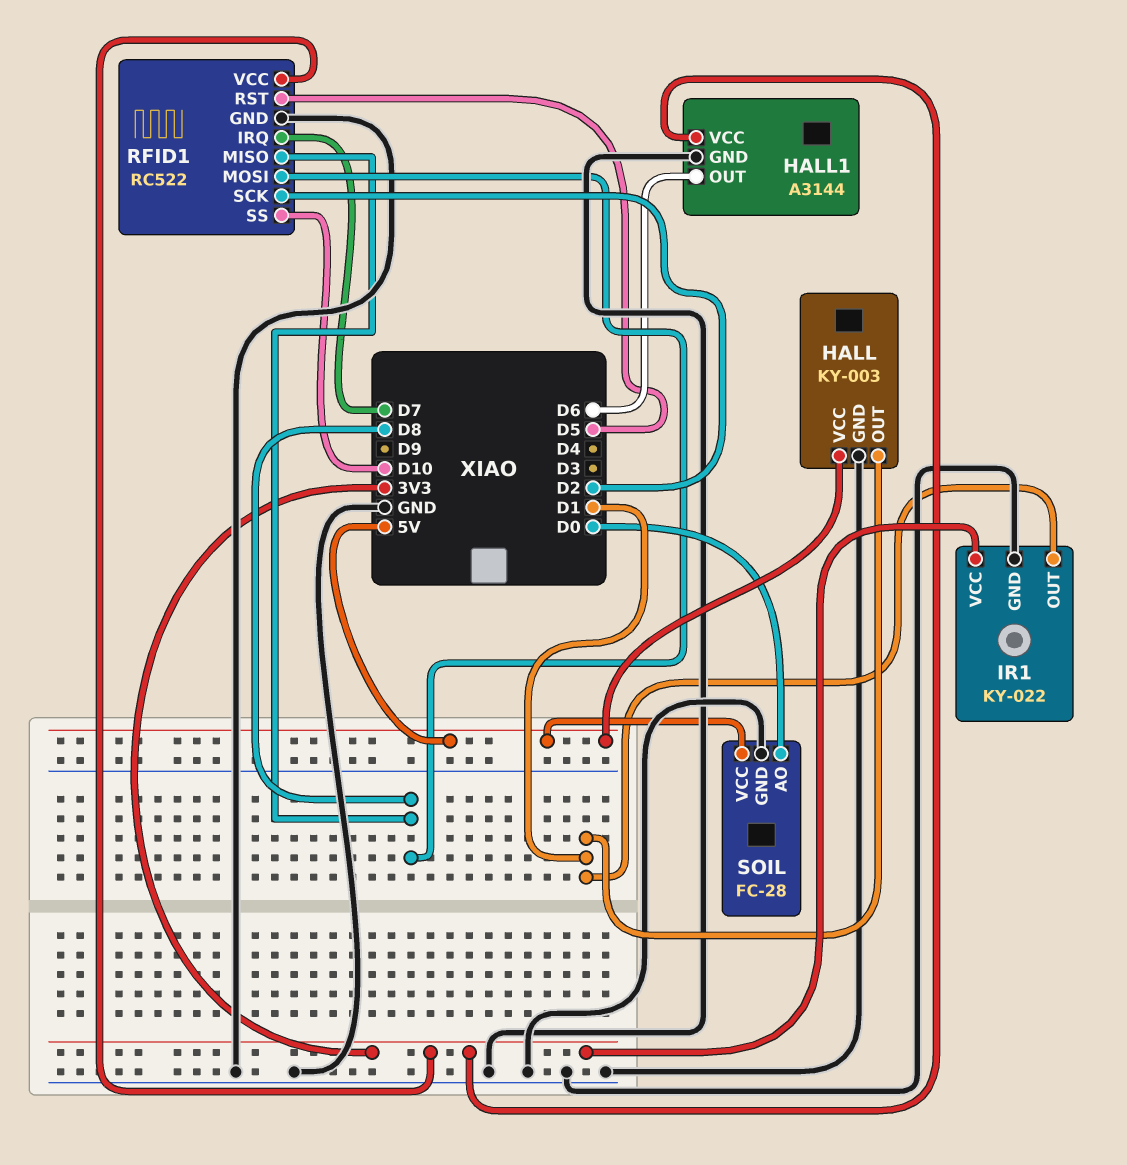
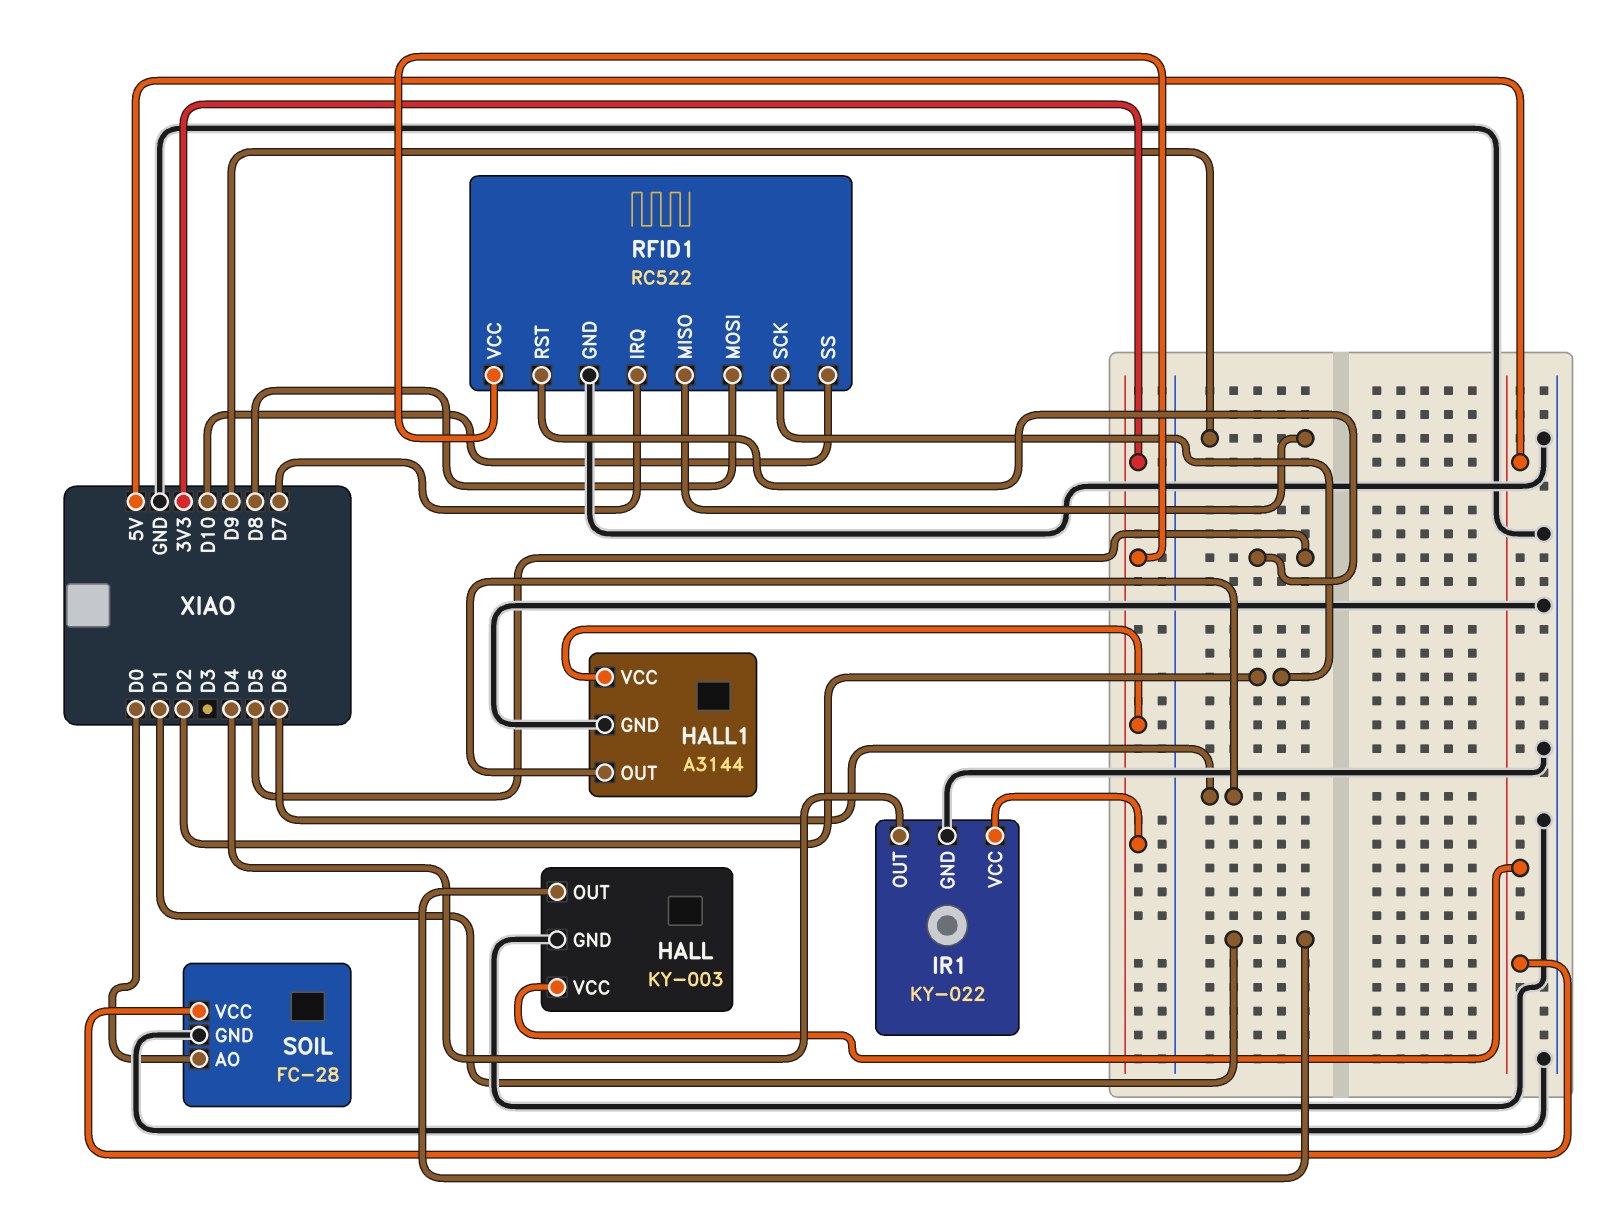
IR1 pin OUT: D1 -> D4
RFID1 pin MISO: D8 -> D9

